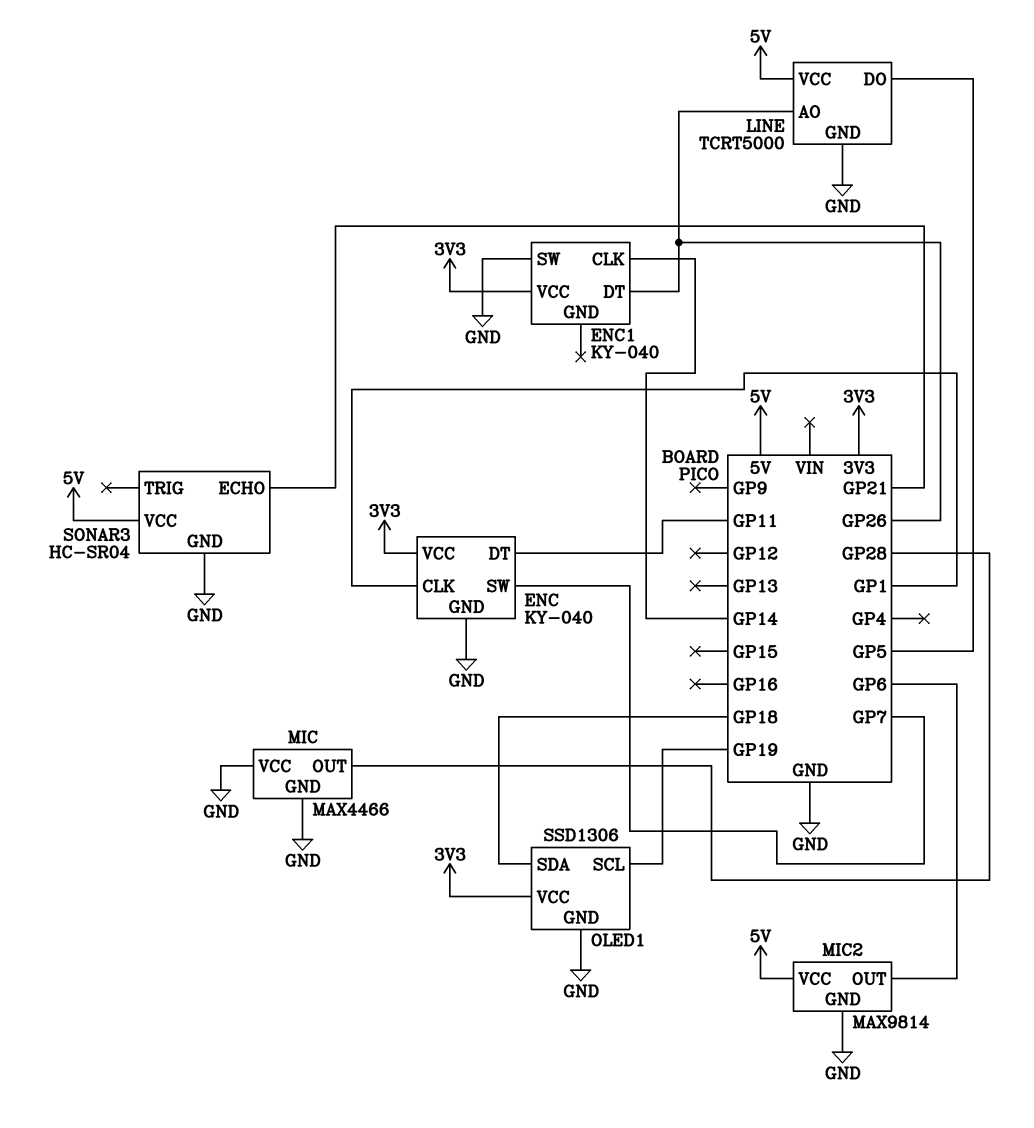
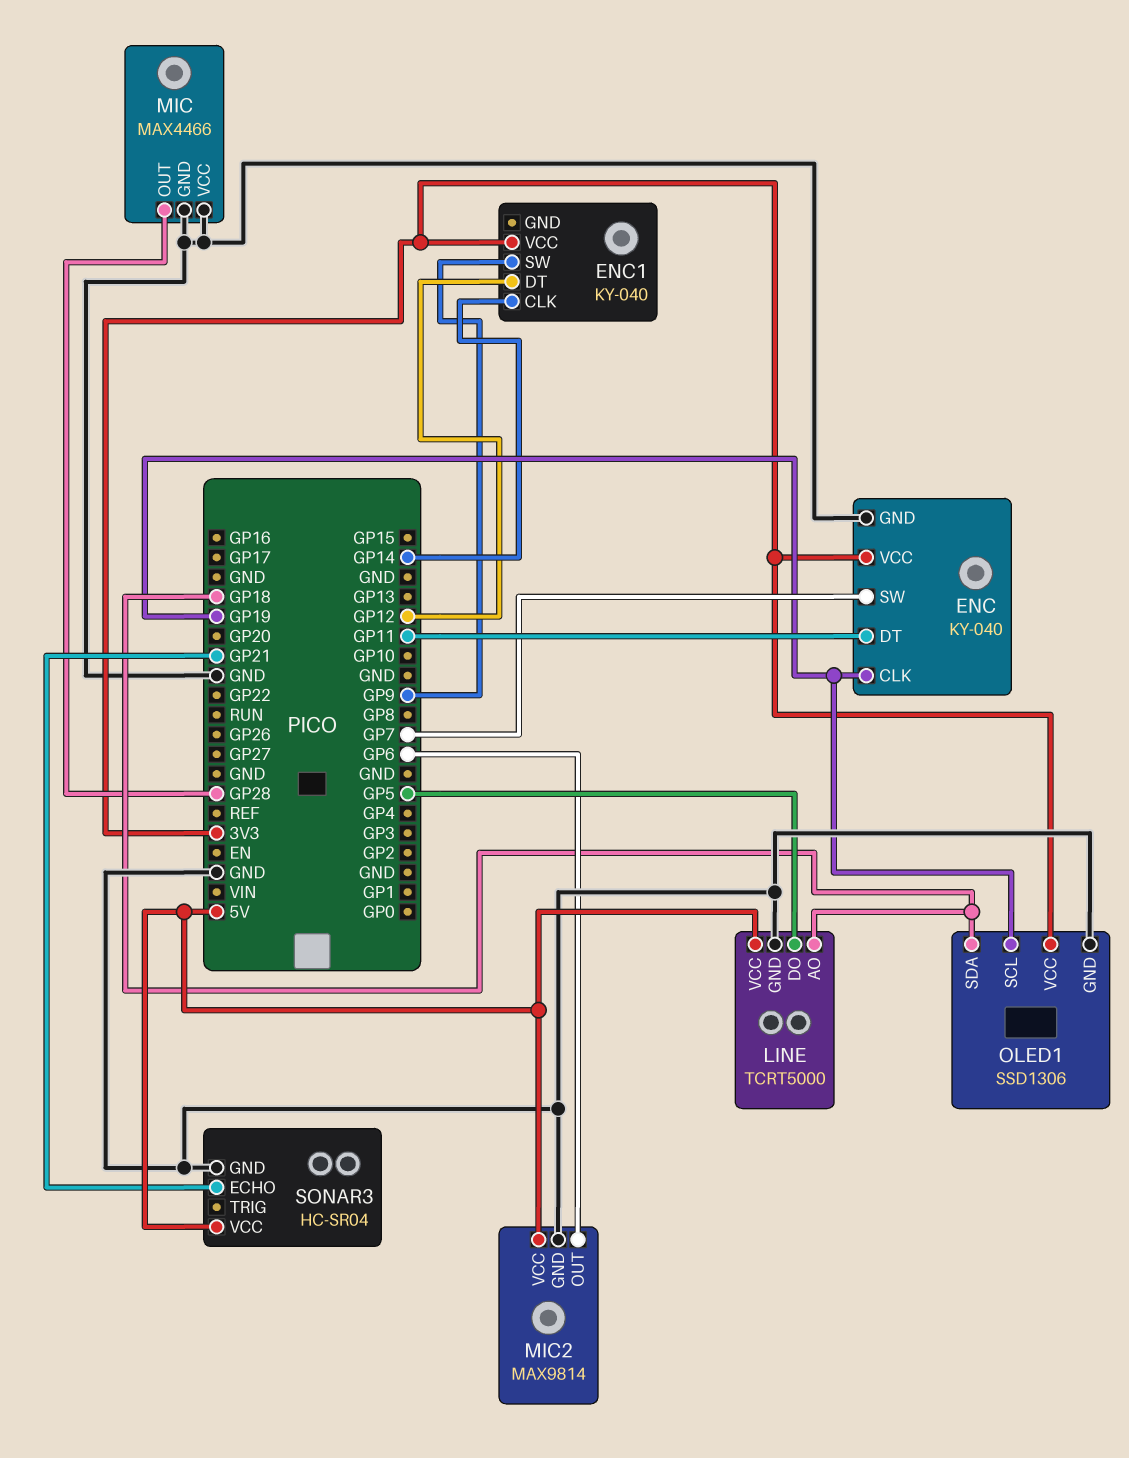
ENC pin CLK: GP1 -> GP19
ENC1 pin DT: GP26 -> GP12
ENC1 pin SW: GND -> GP9
LINE pin AO: GP26 -> GP18

